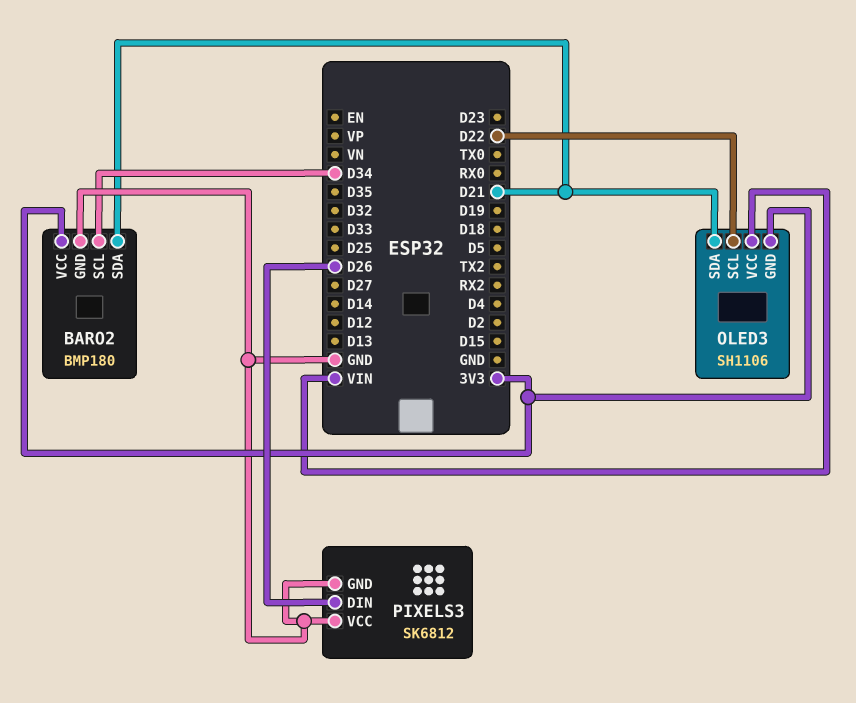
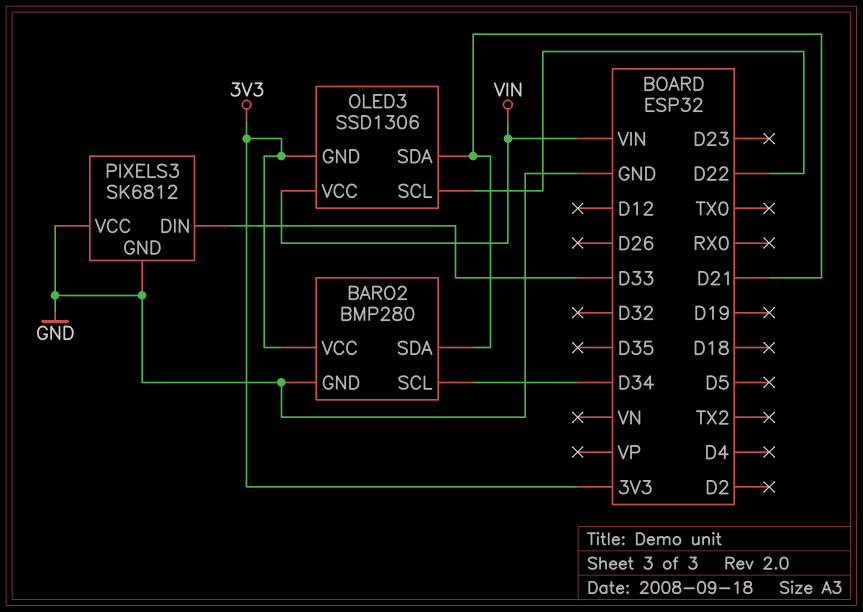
BARO2: BMP180 -> BMP280
OLED3: SH1106 -> SSD1306
PIXELS3 pin DIN: D26 -> D33

